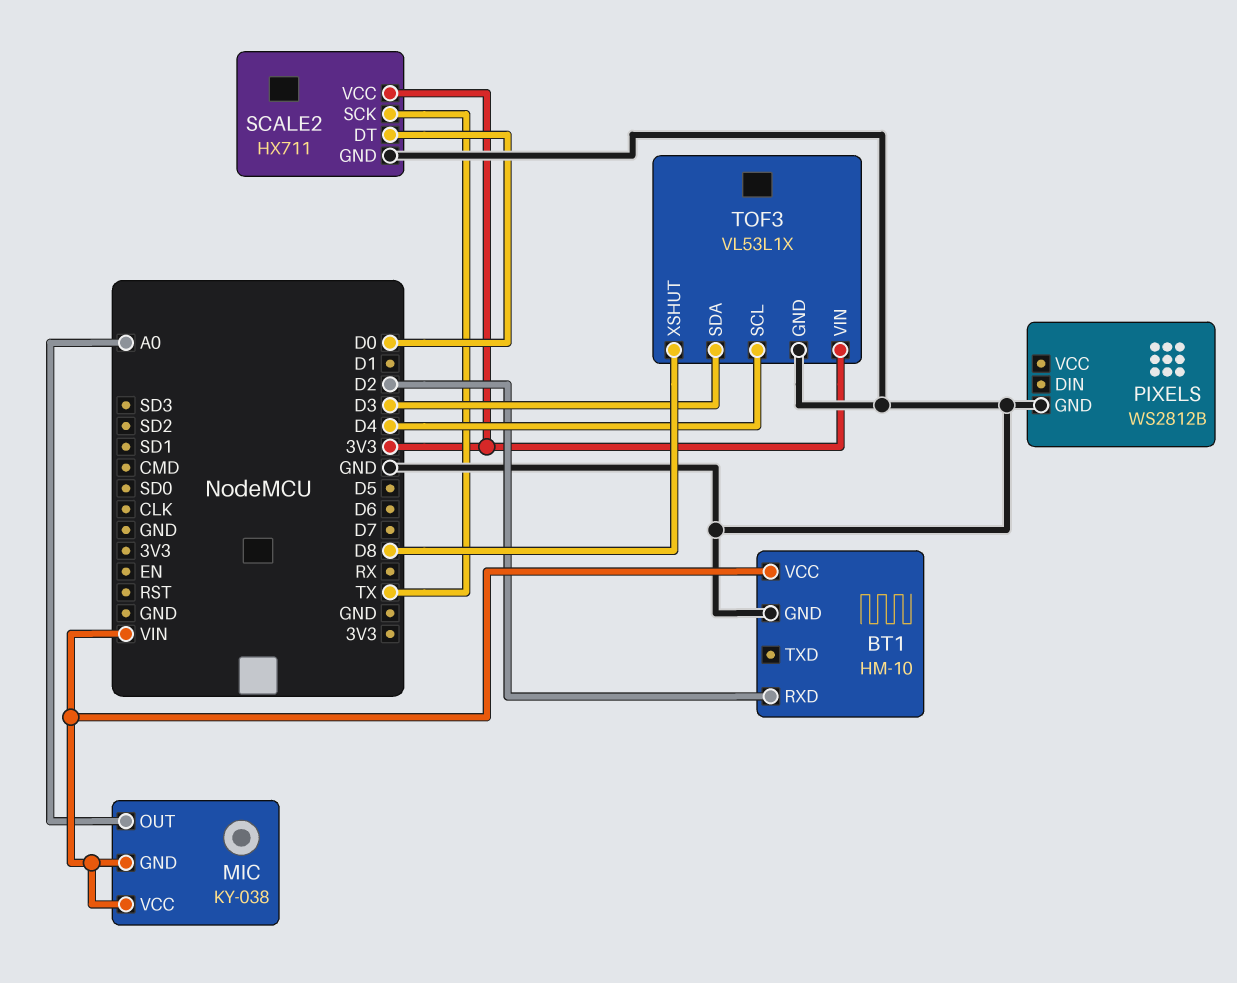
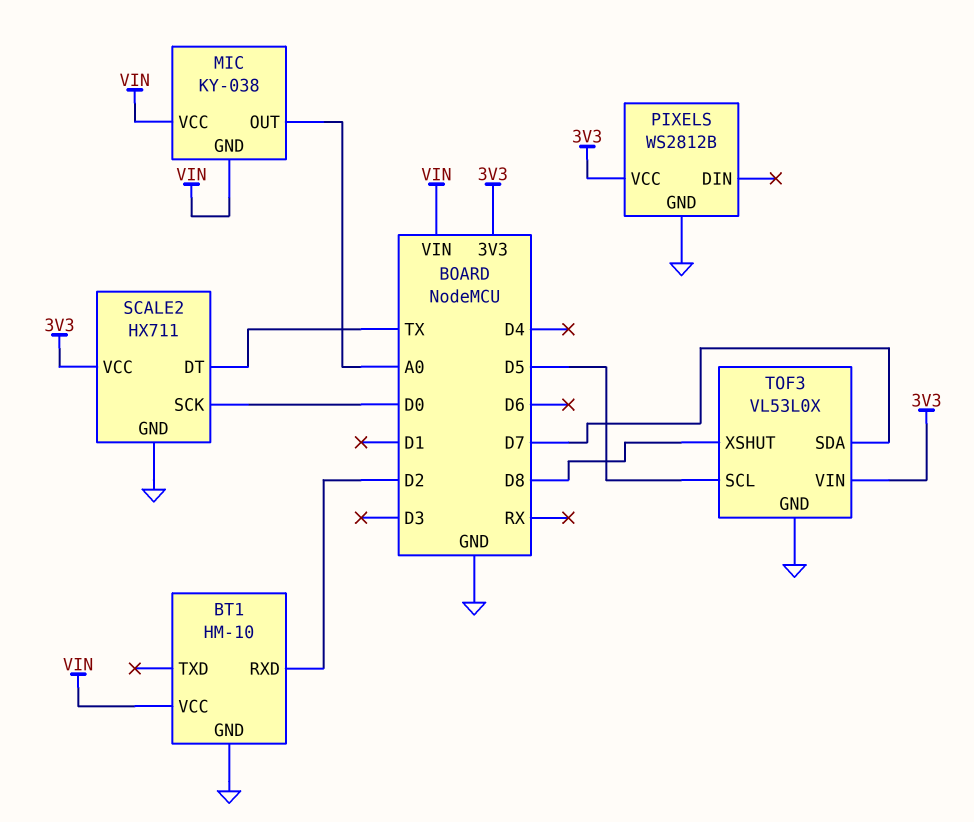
PIXELS pin VCC: none -> 3V3
SCALE2 pin DT: D0 -> TX
SCALE2 pin SCK: TX -> D0
TOF3: VL53L1X -> VL53L0X
TOF3 pin SCL: D4 -> D5
TOF3 pin SDA: D3 -> D7

